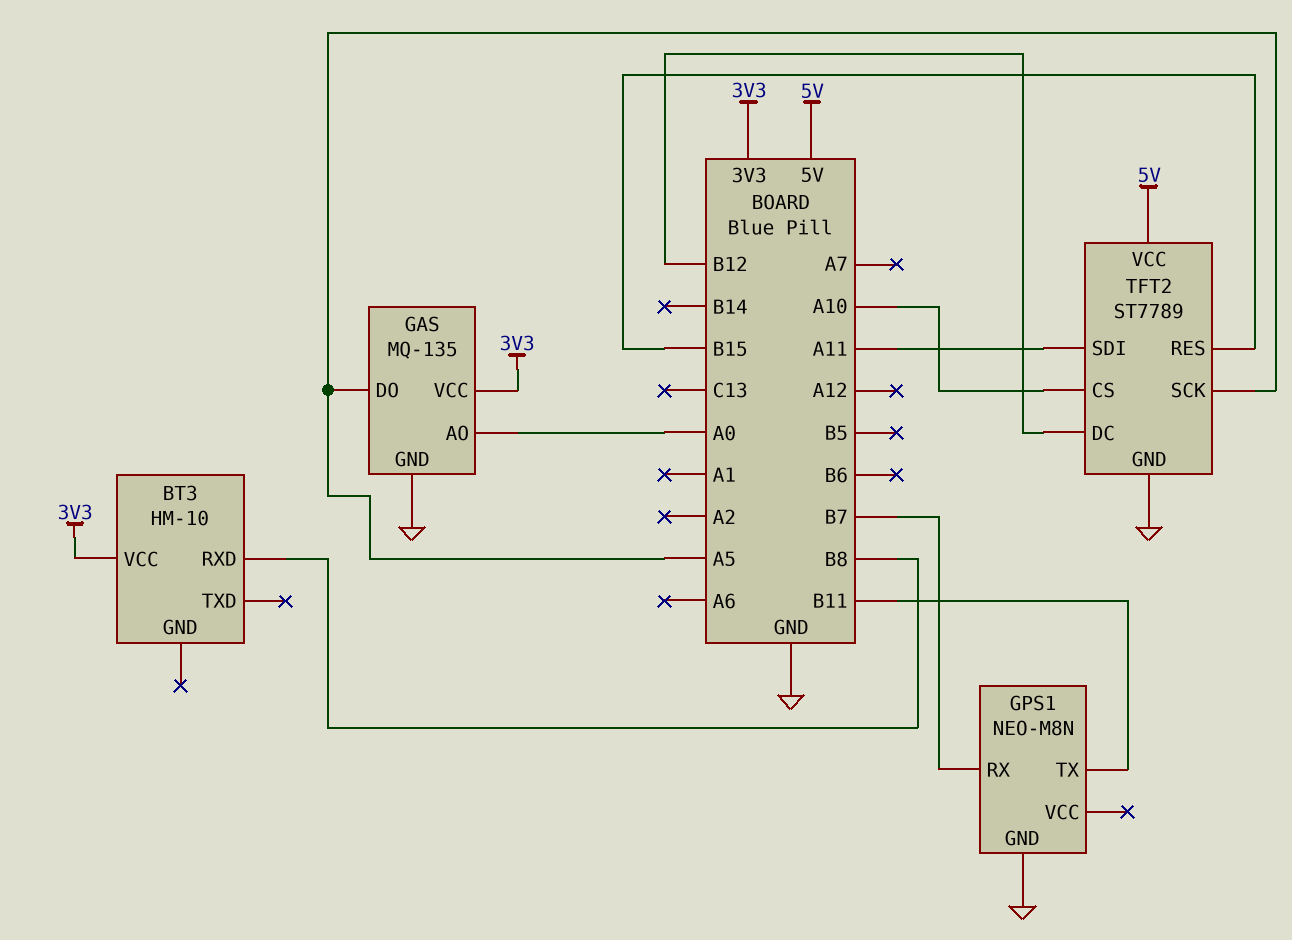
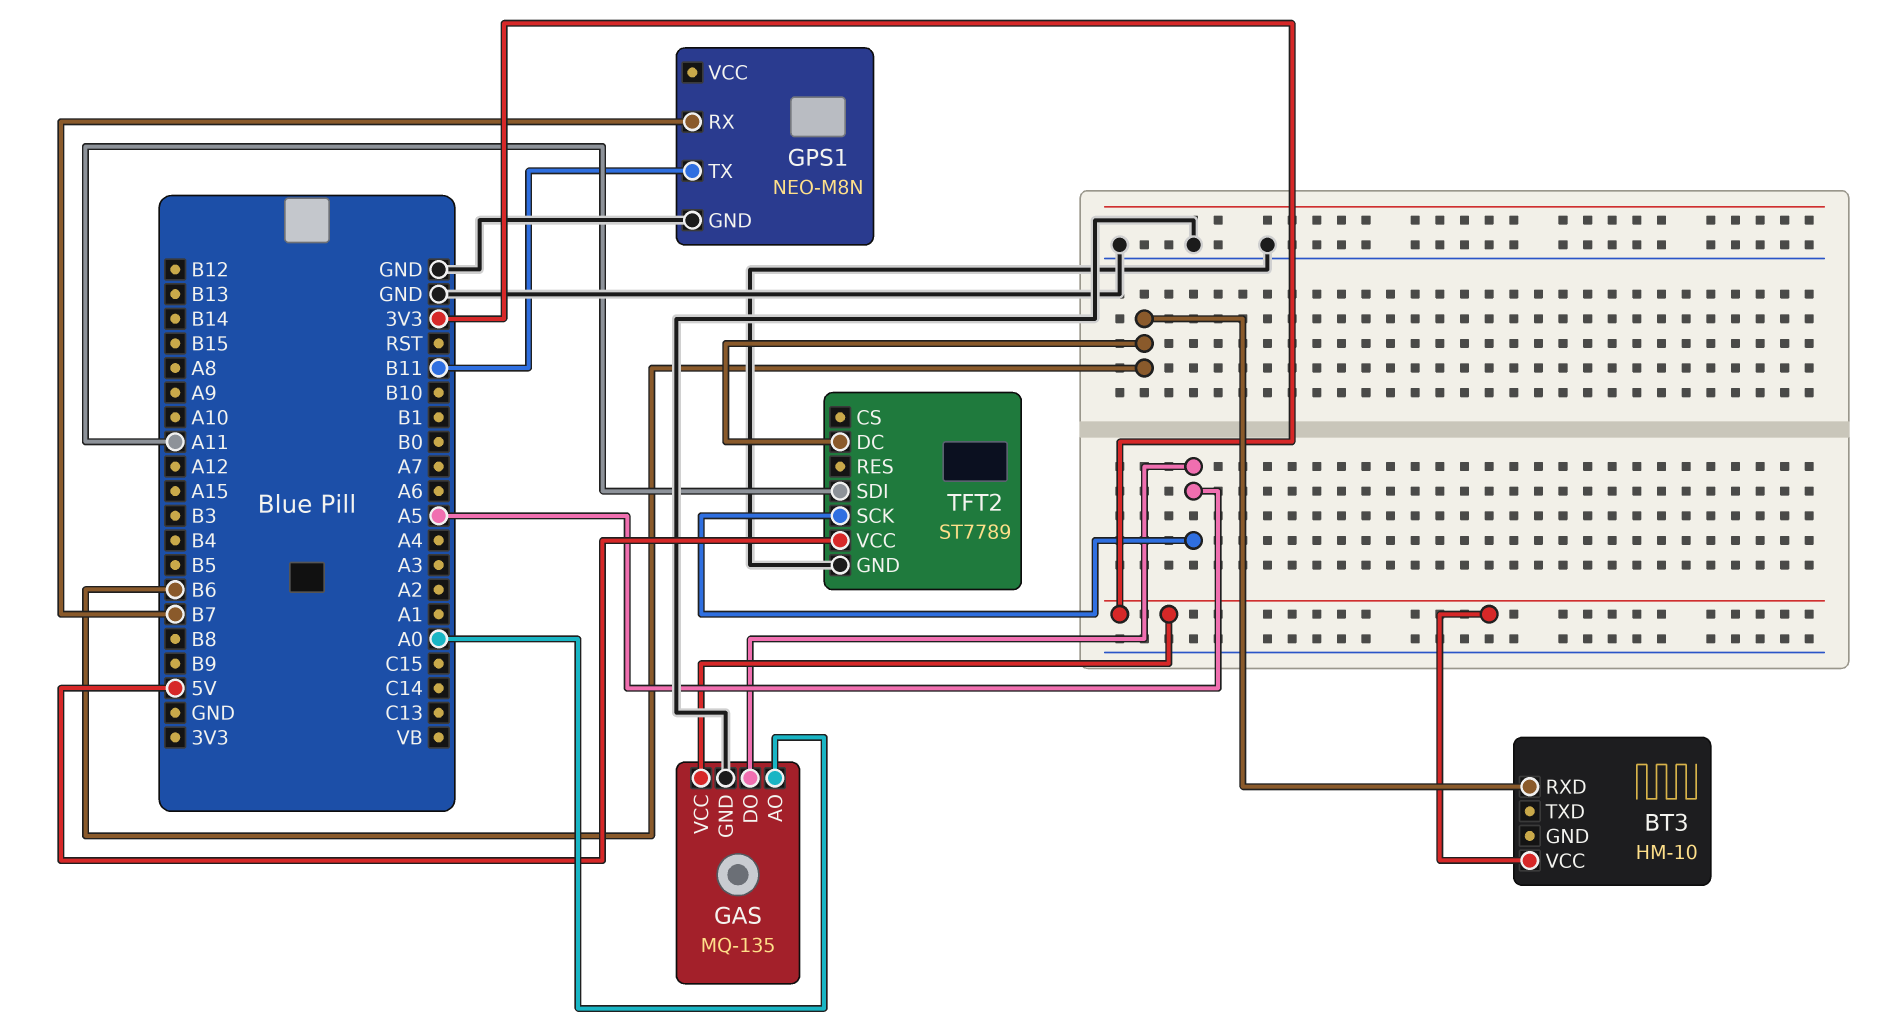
BT3 pin RXD: B8 -> B6
TFT2 pin CS: A10 -> none
TFT2 pin DC: B12 -> B6
TFT2 pin RES: B15 -> none

